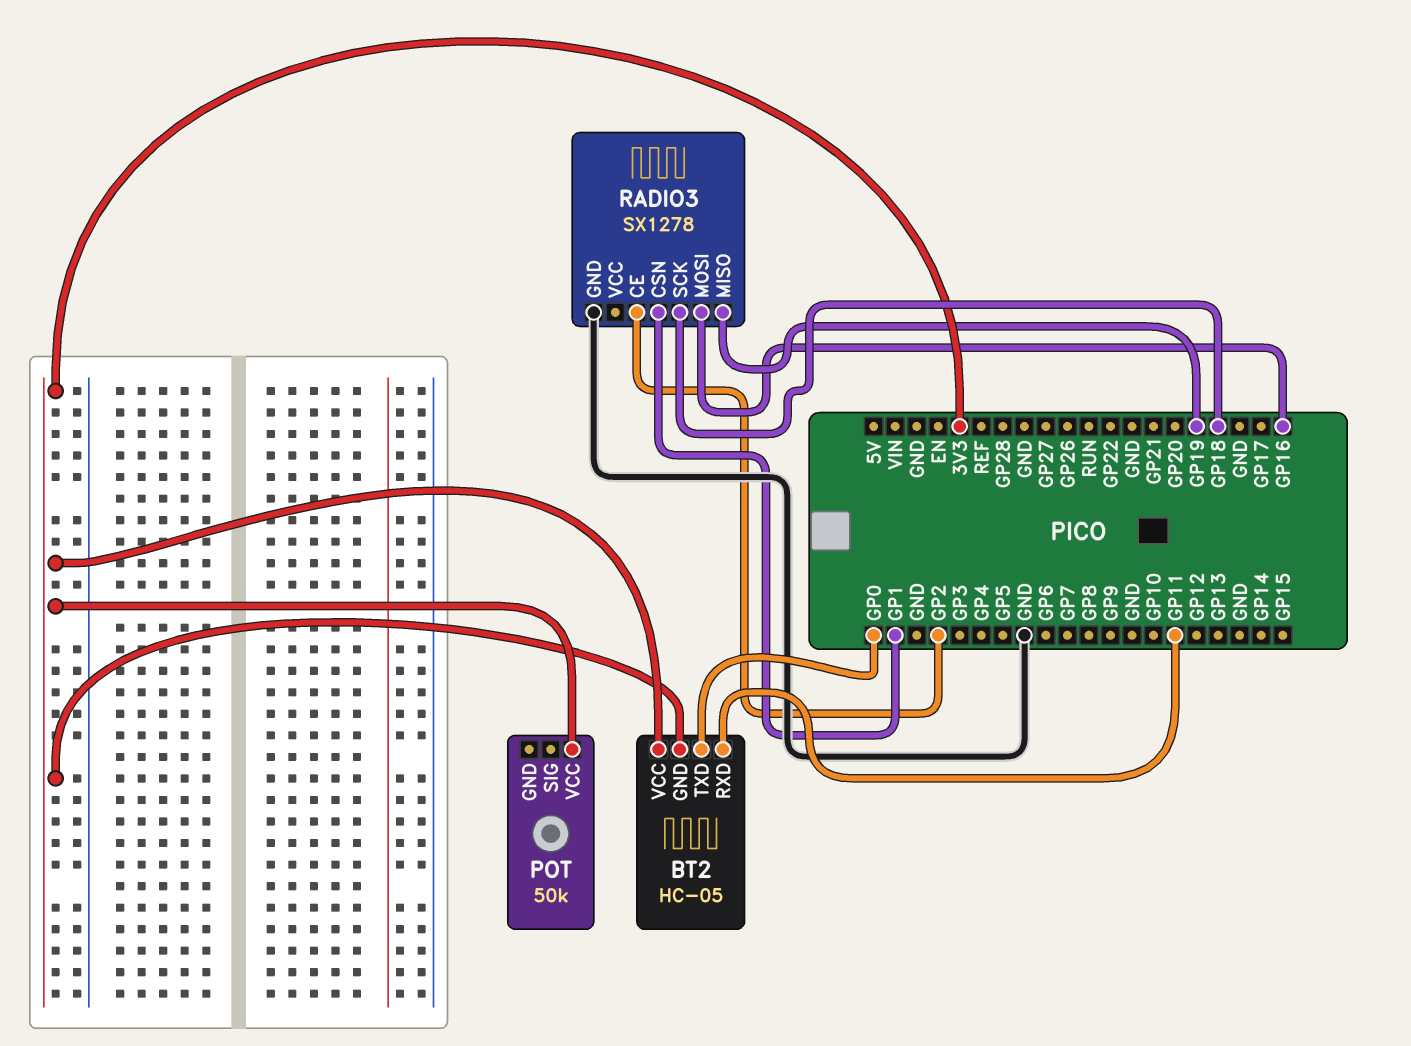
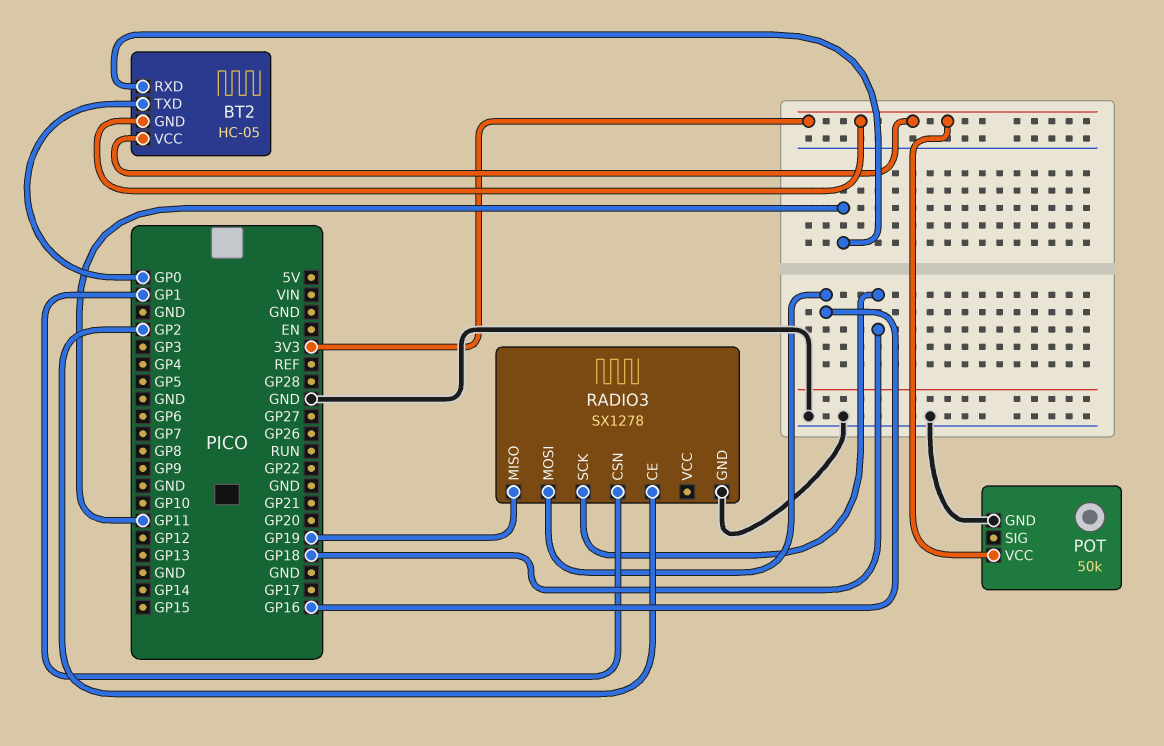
POT pin GND: none -> GND

